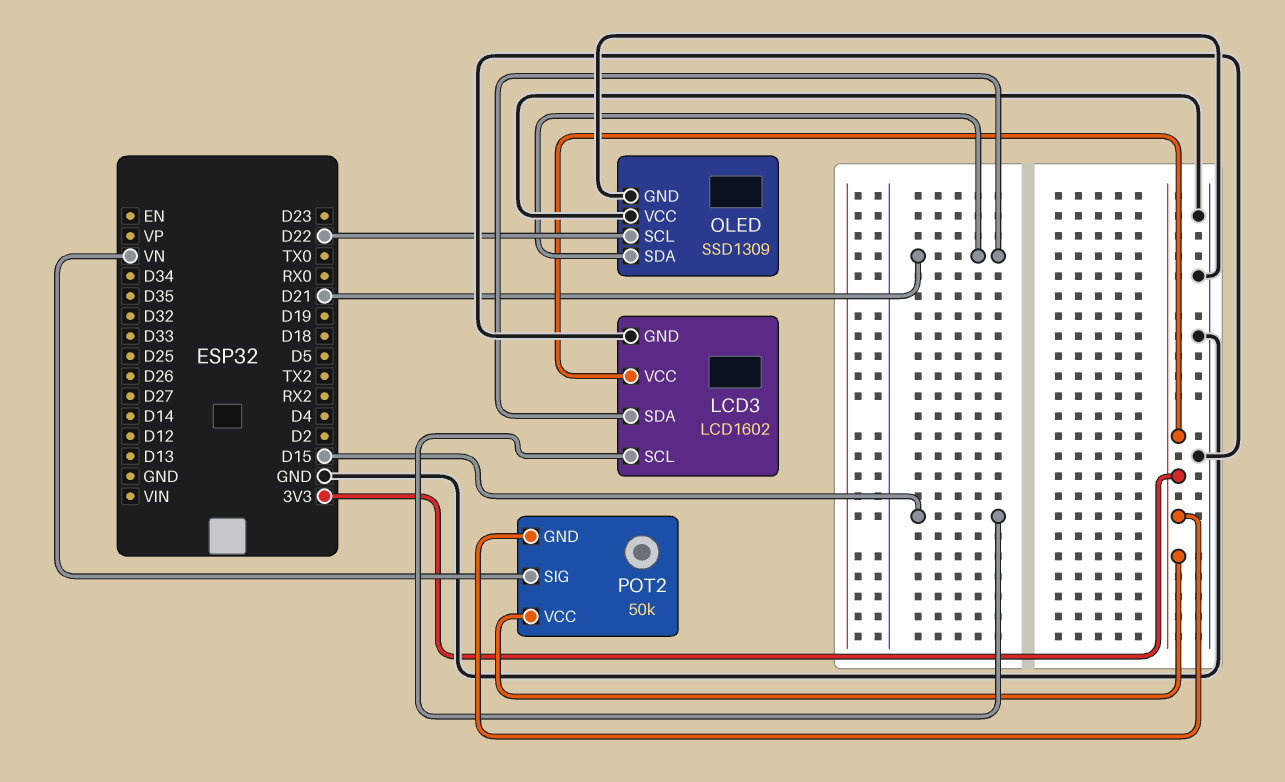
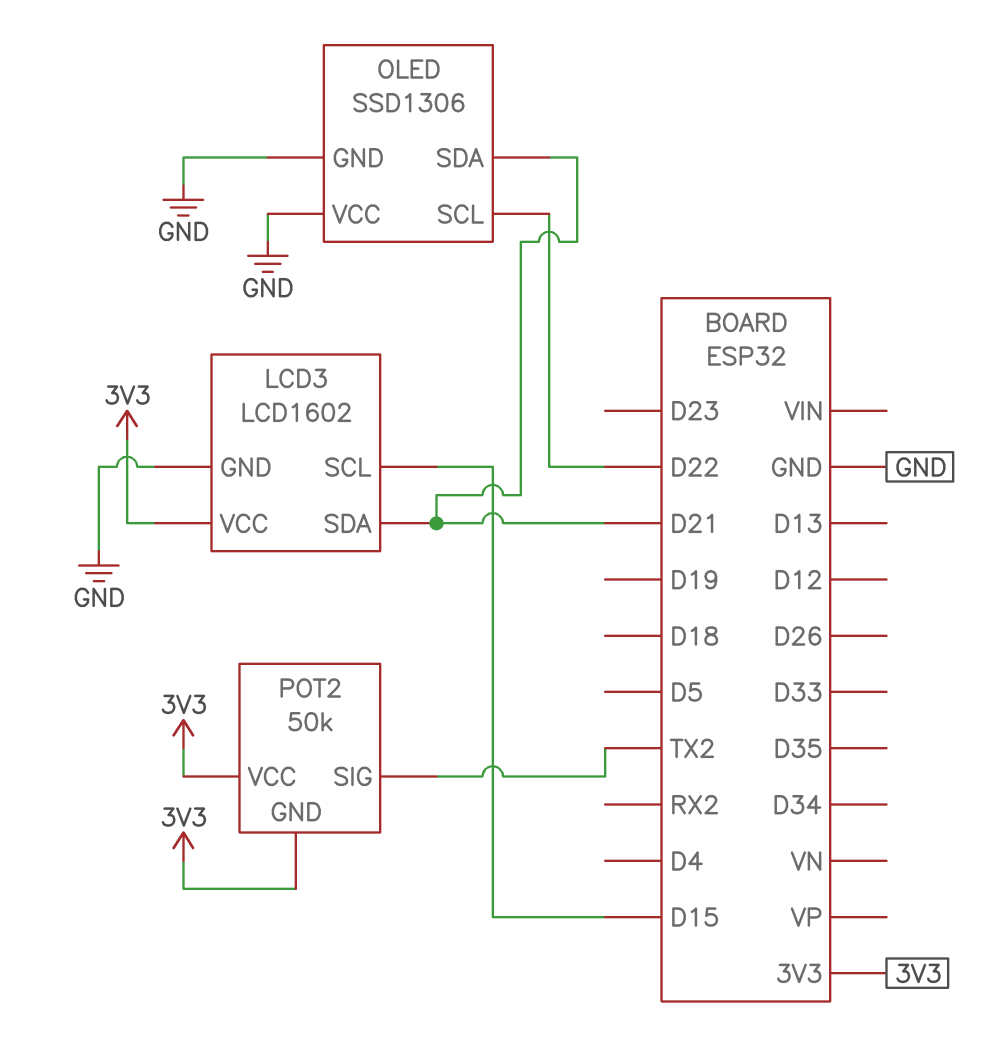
OLED: SSD1309 -> SSD1306
POT2 pin SIG: VN -> TX2

